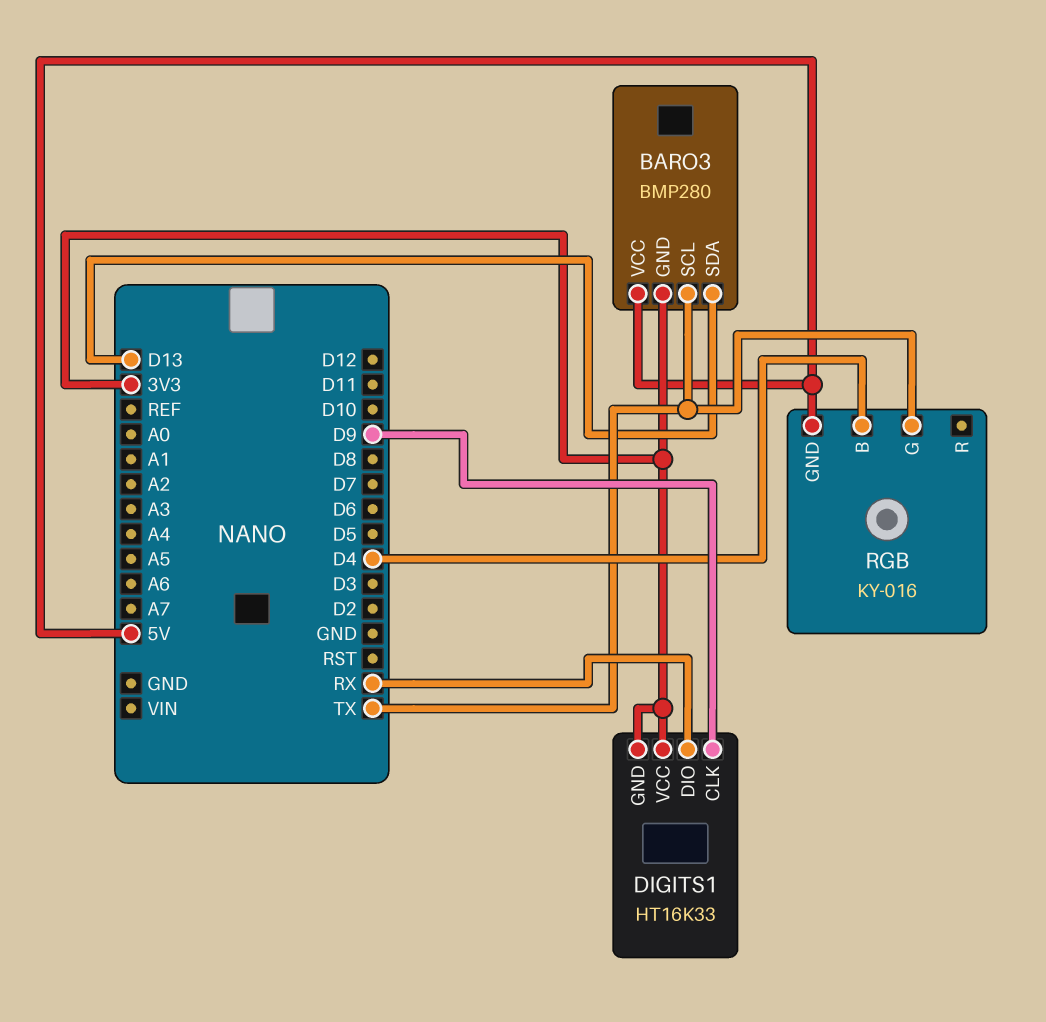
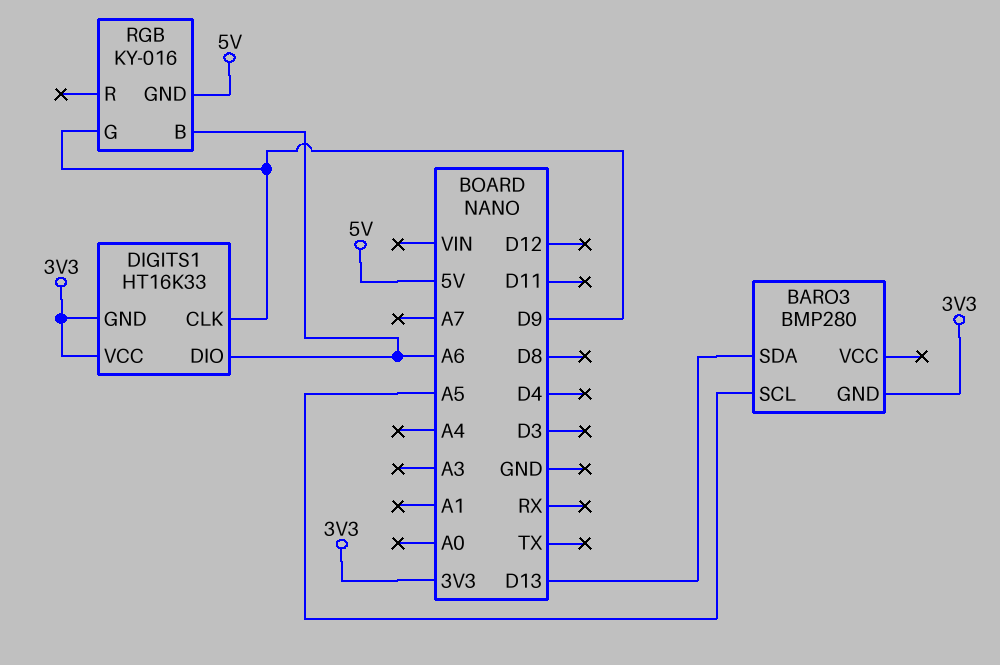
BARO3 pin SCL: TX -> A5
BARO3 pin VCC: 5V -> none
DIGITS1 pin DIO: RX -> A6
RGB pin B: D4 -> A6
RGB pin G: TX -> D9

